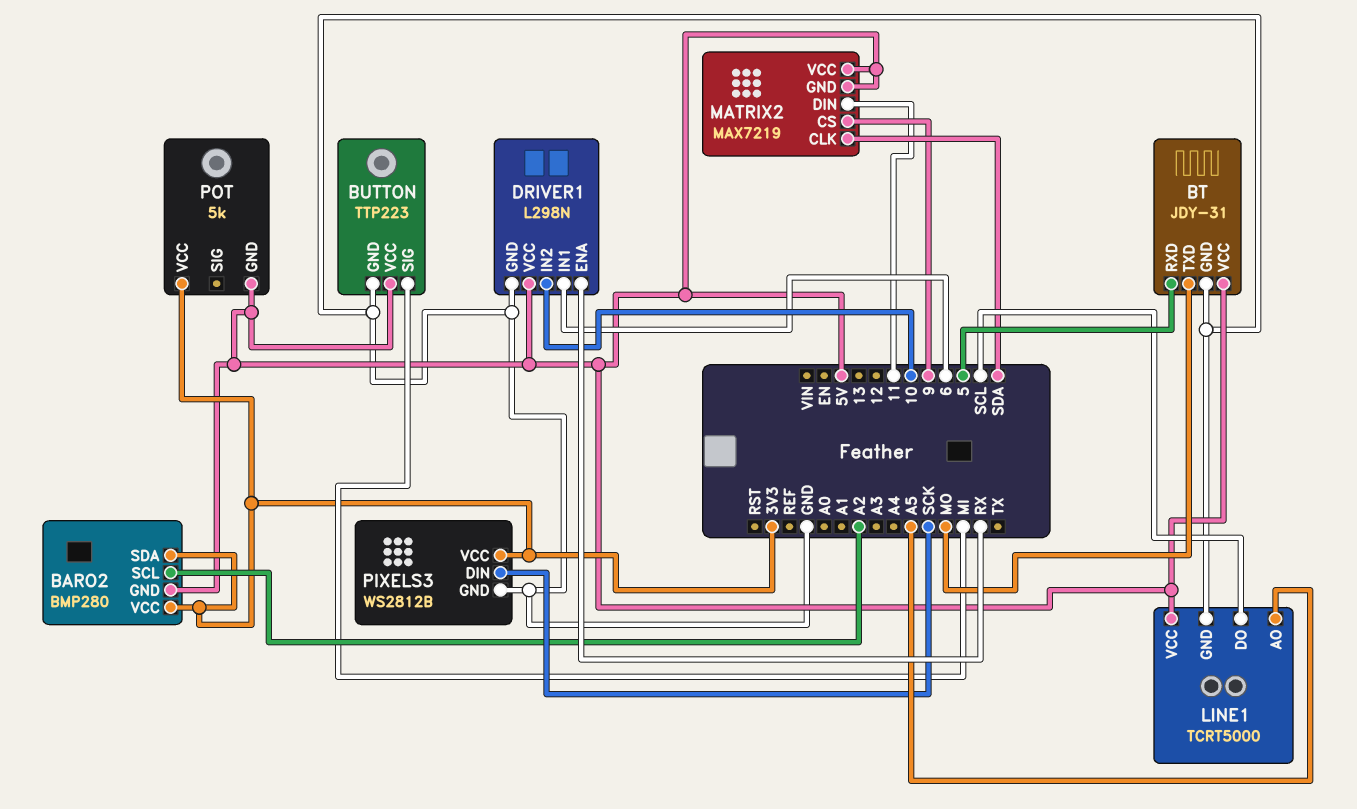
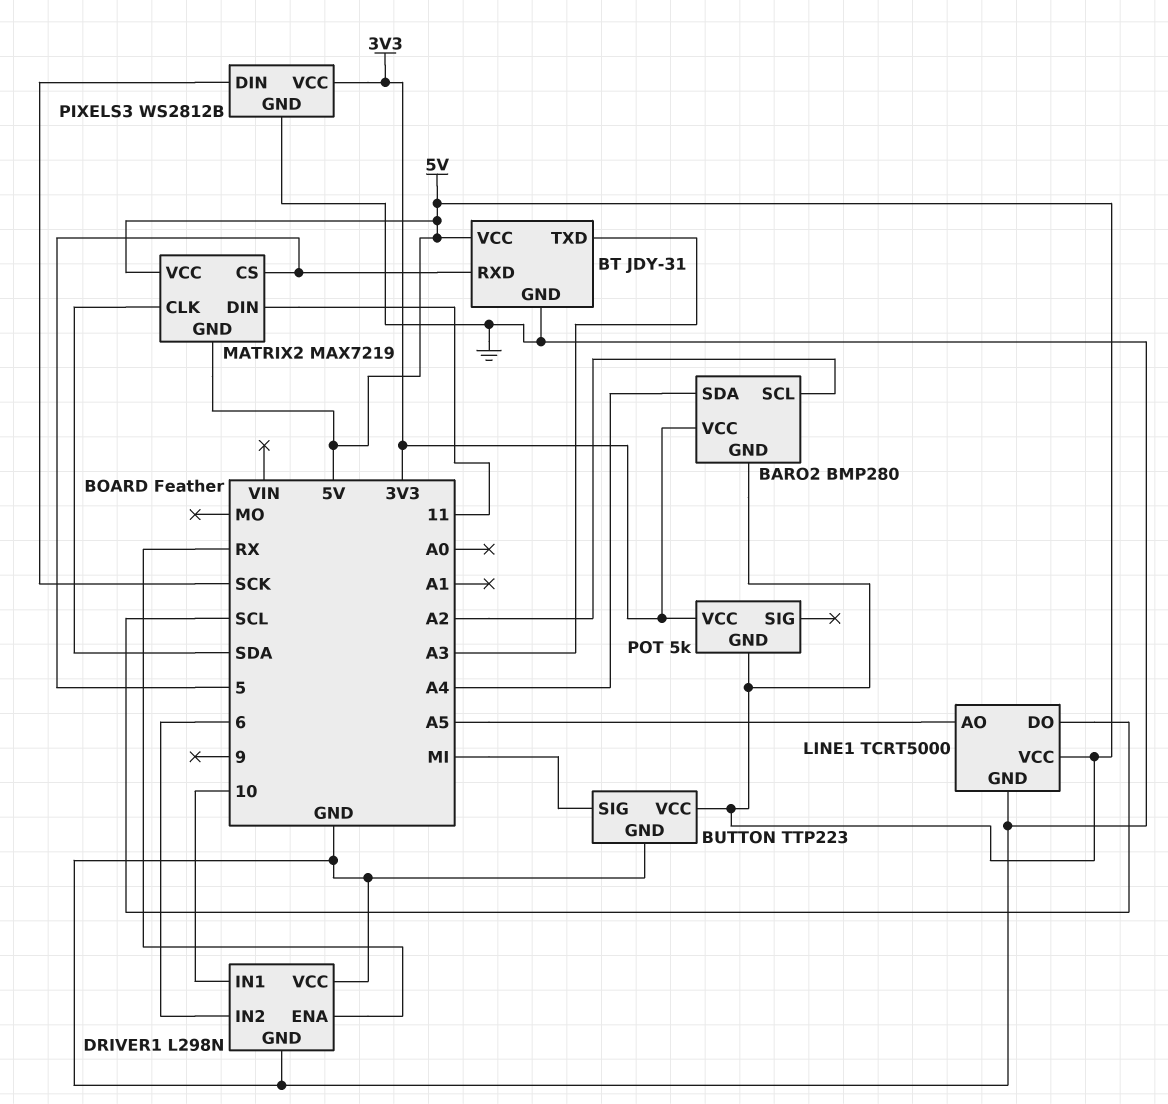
BARO2 pin SDA: 3V3 -> A4
BT pin TXD: MO -> A3
DRIVER1 pin IN1: 6 -> 10
DRIVER1 pin IN2: 10 -> 6
DRIVER1 pin VCC: 5V -> GND
MATRIX2 pin CS: 9 -> 5

